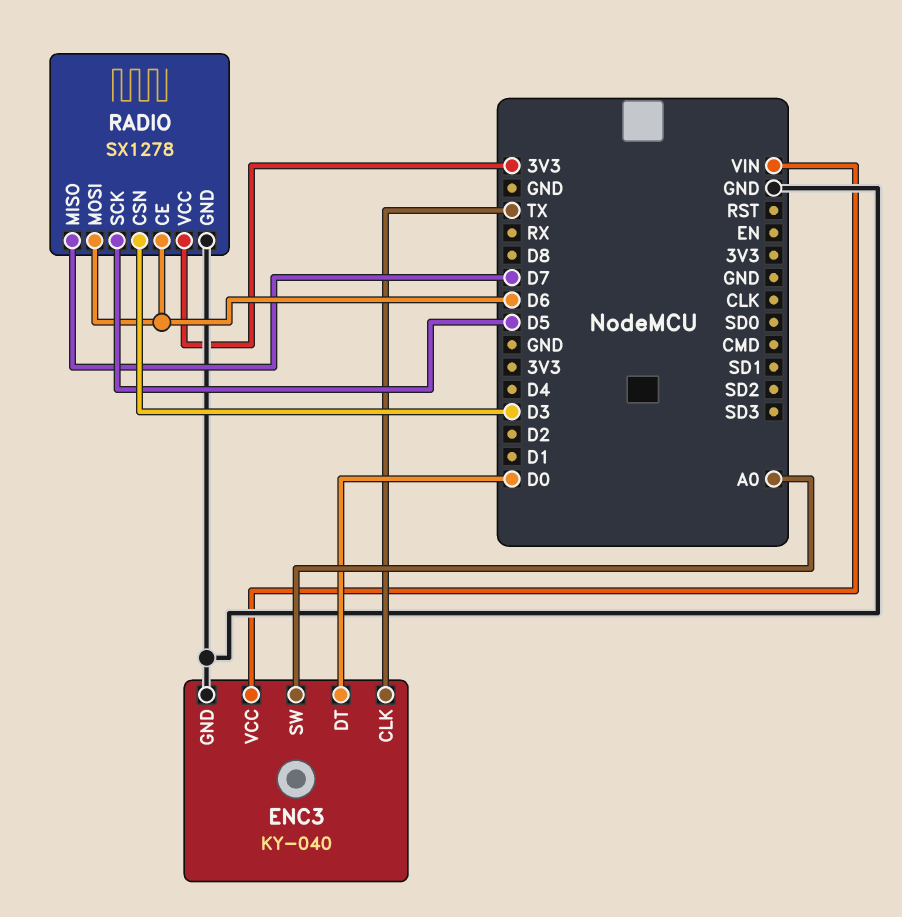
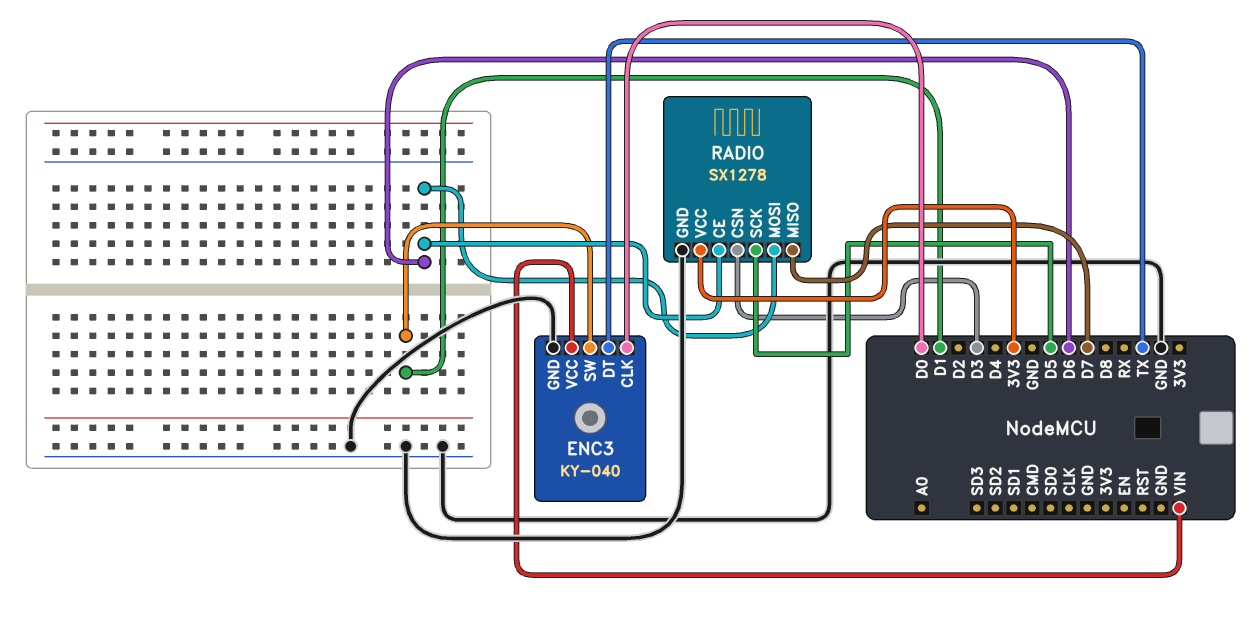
ENC3 pin CLK: TX -> D0
ENC3 pin DT: D0 -> TX
ENC3 pin SW: A0 -> D1

